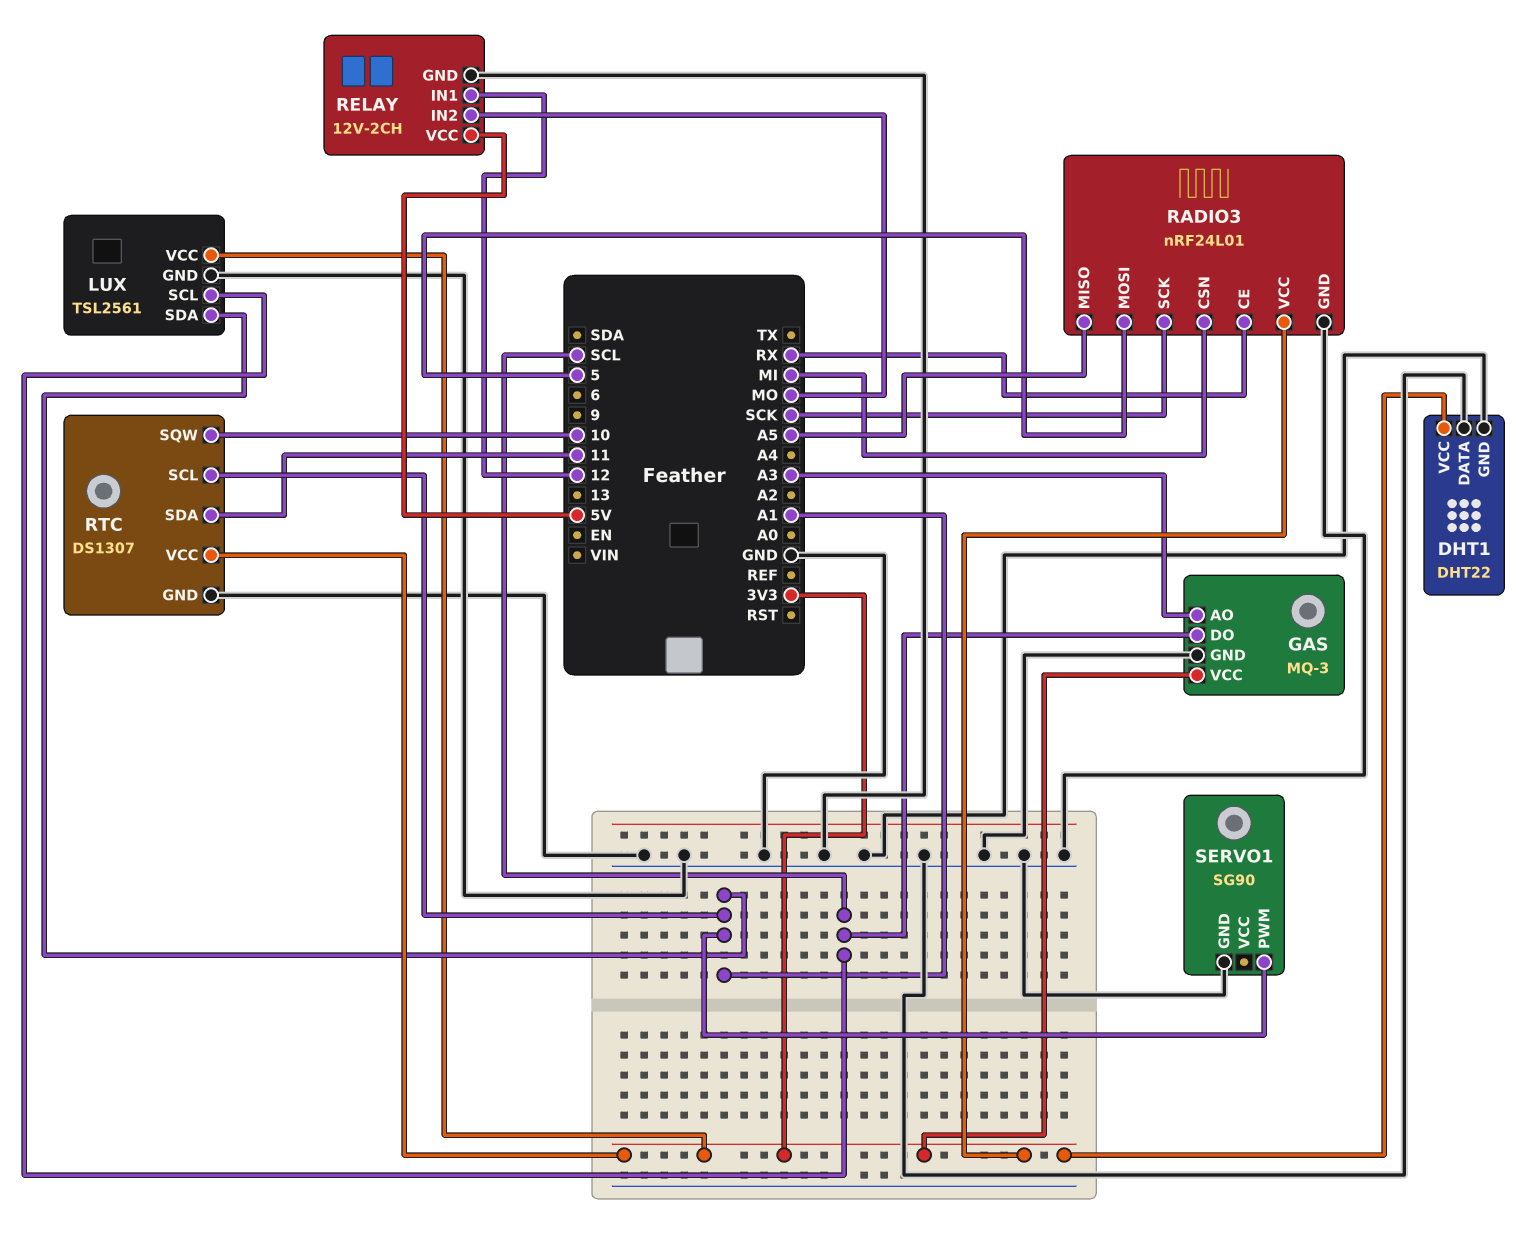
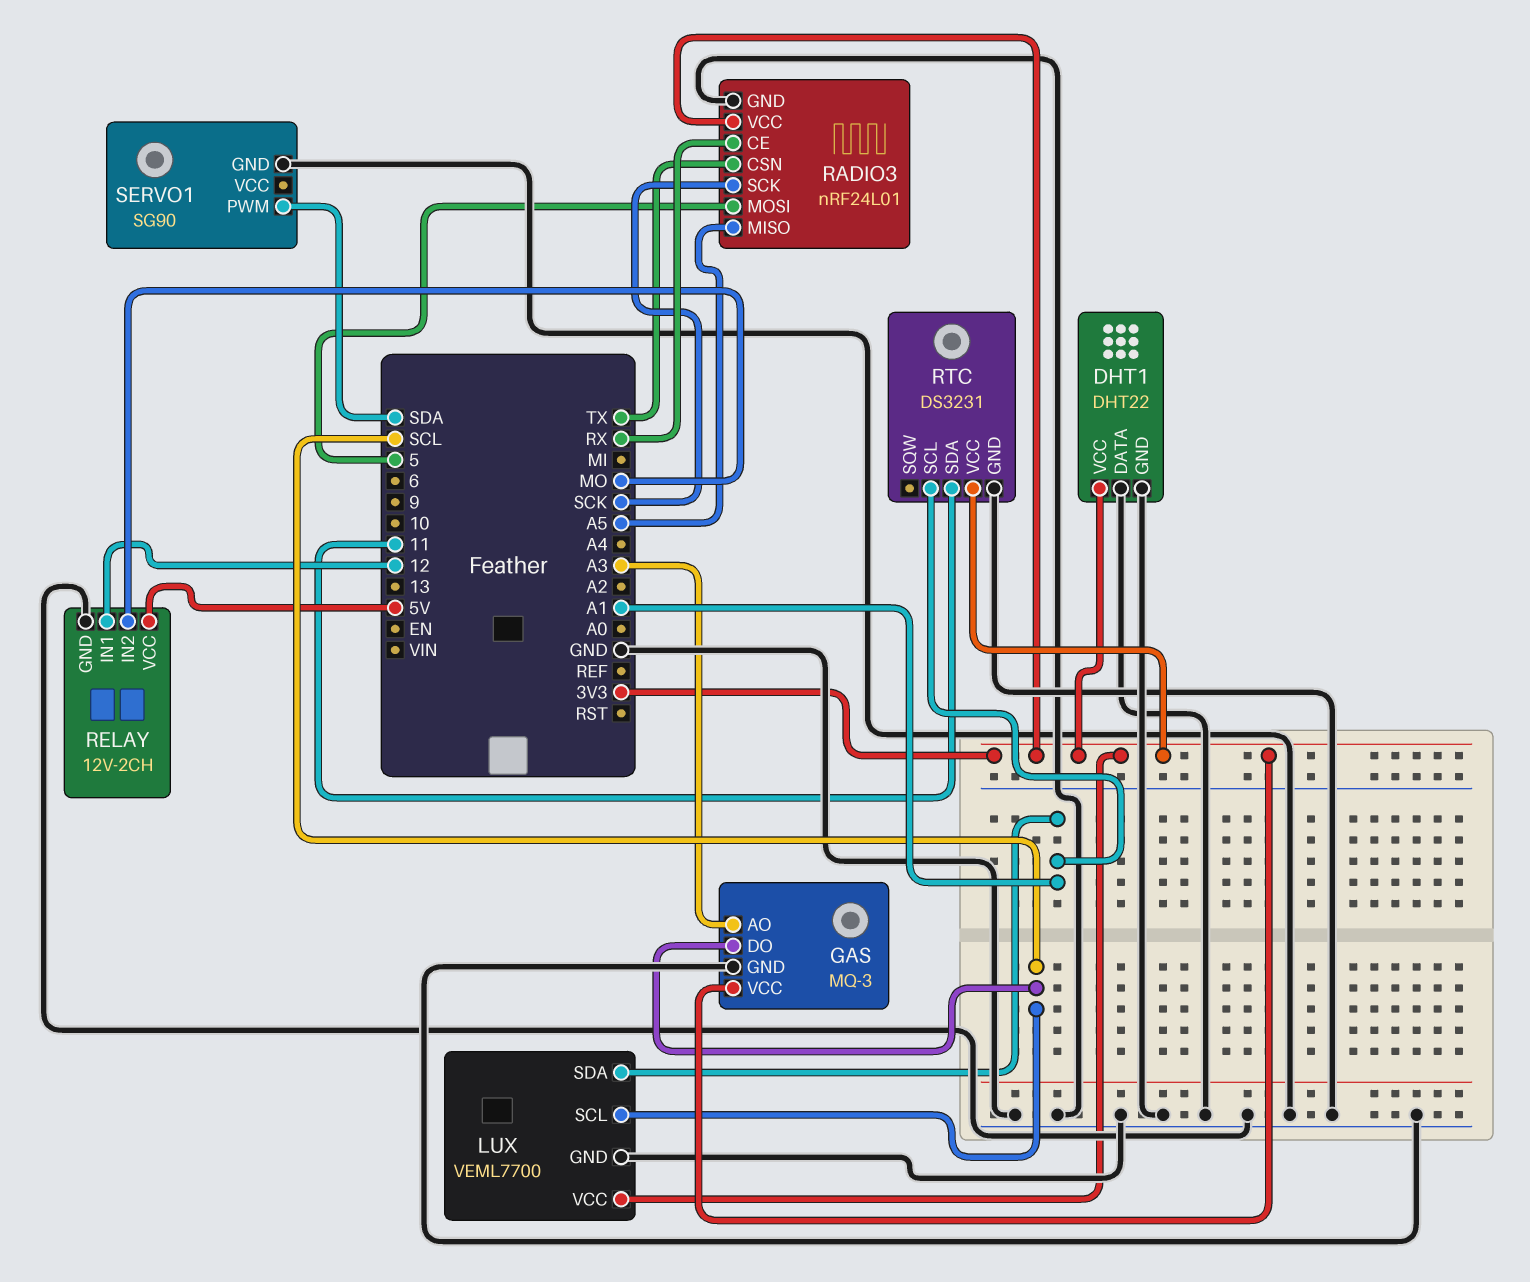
LUX: TSL2561 -> VEML7700
RADIO3 pin CSN: MI -> TX
RTC: DS1307 -> DS3231
RTC pin SQW: 10 -> none
SERVO1 pin PWM: A1 -> SDA

